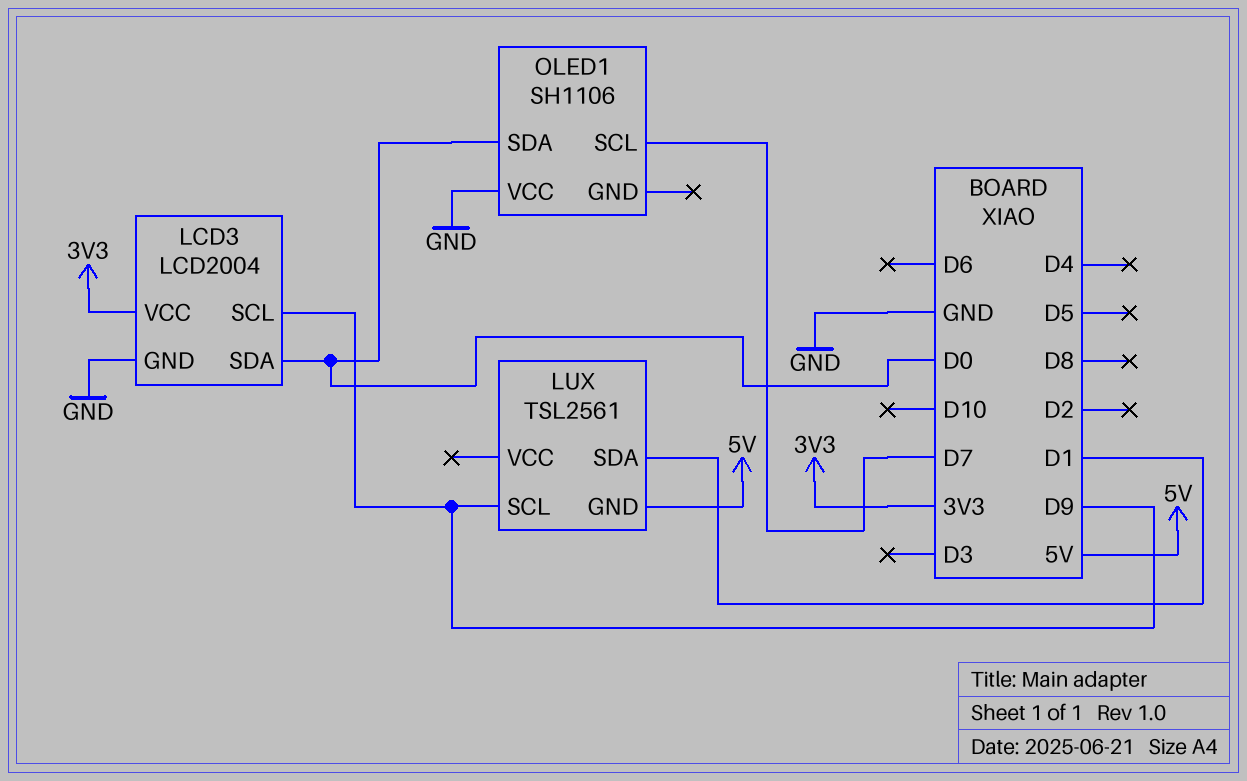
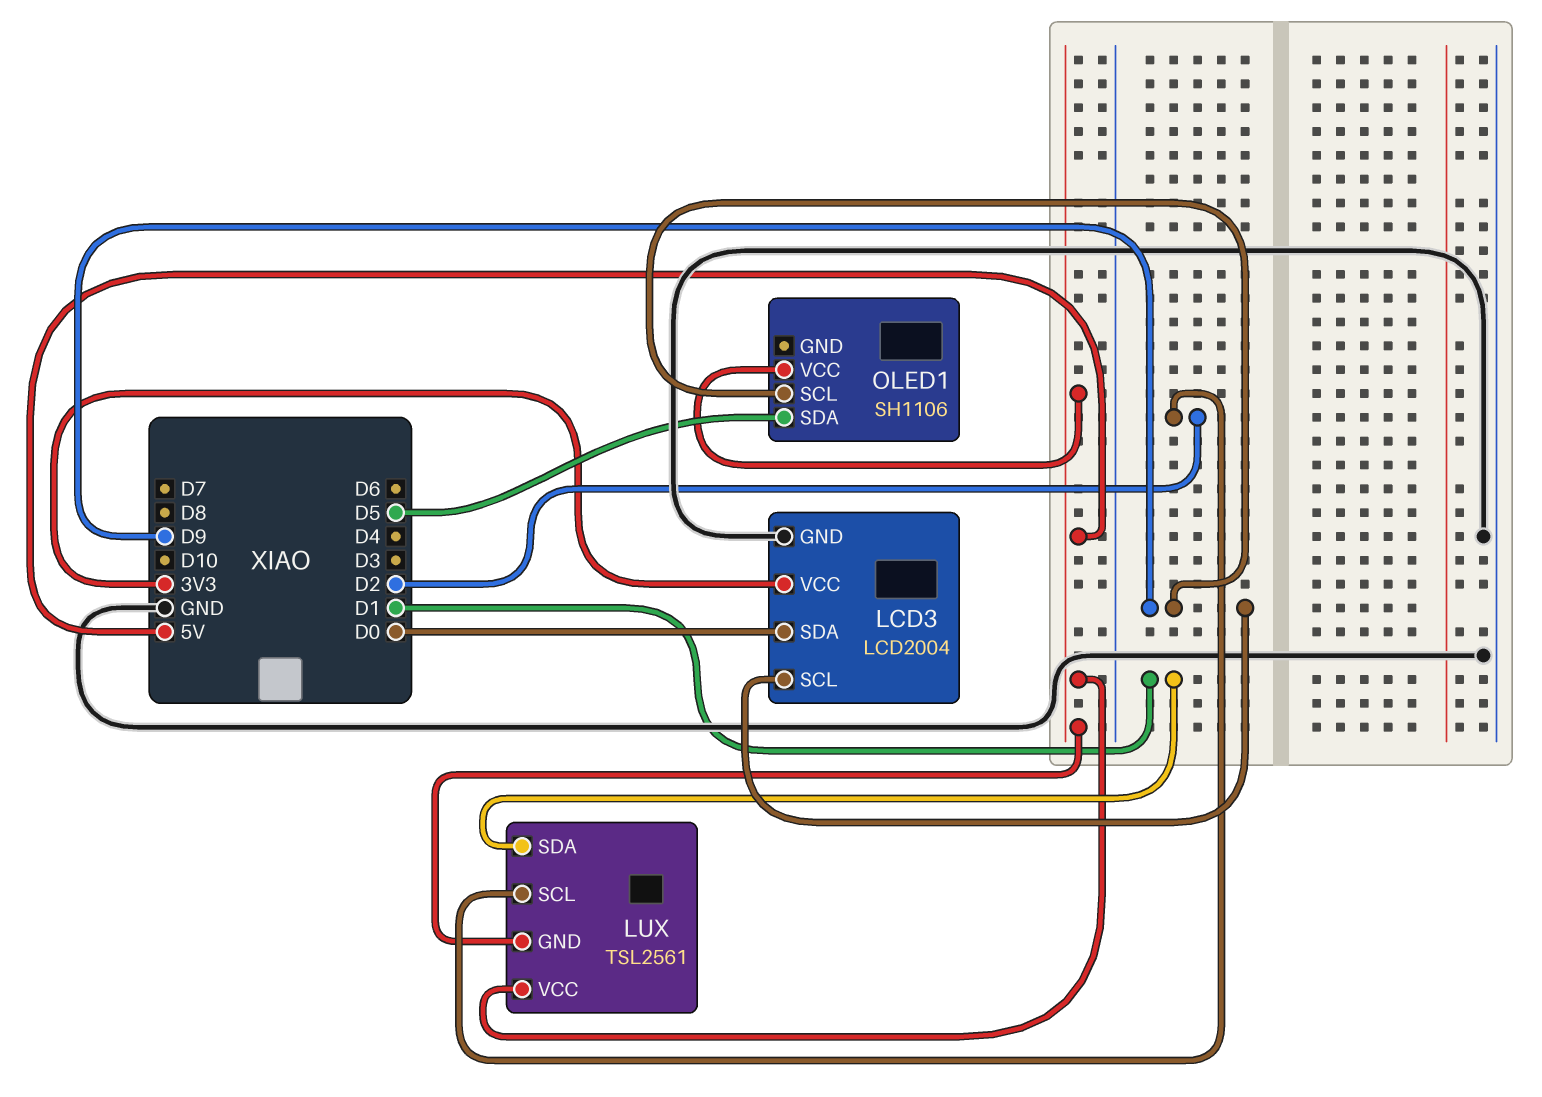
LUX pin SCL: D9 -> D2
LUX pin VCC: none -> 5V
OLED1 pin SCL: D7 -> D9
OLED1 pin SDA: D0 -> D5
OLED1 pin VCC: GND -> 5V

